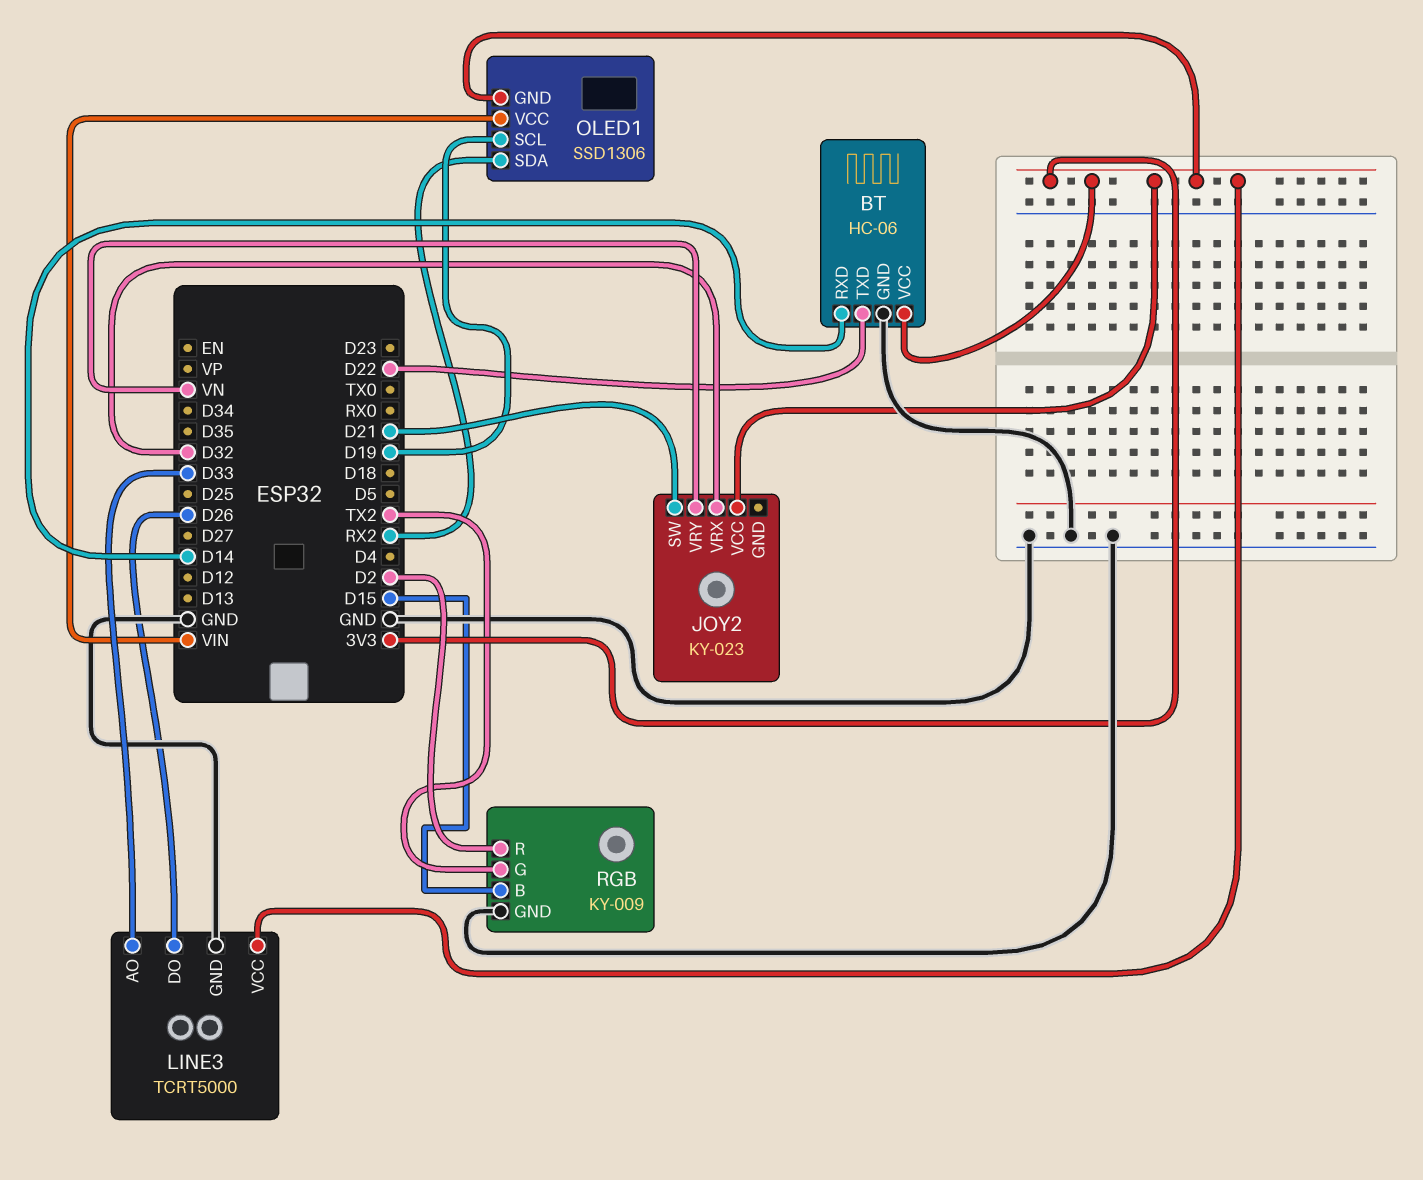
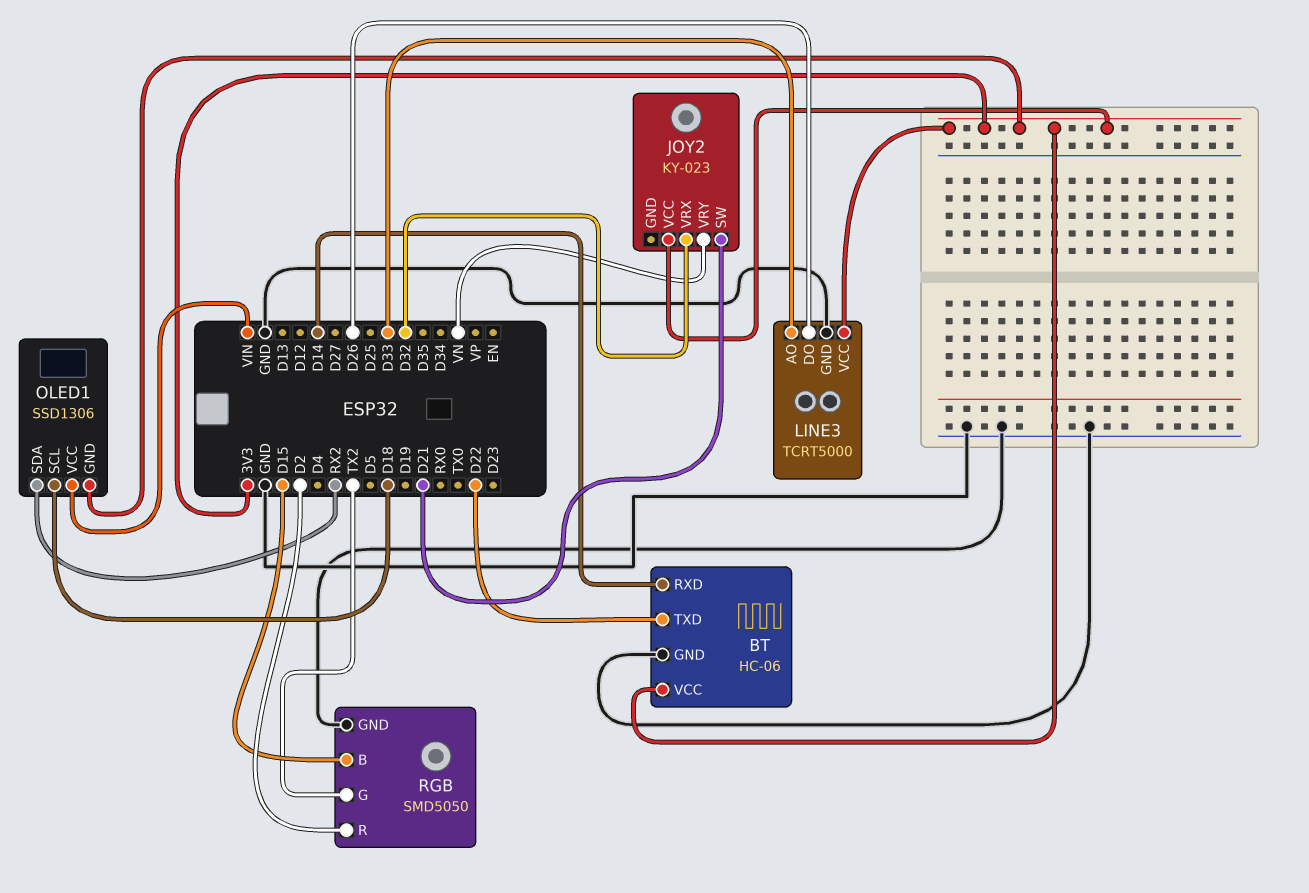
OLED1 pin SCL: D19 -> D18
RGB: KY-009 -> SMD5050

